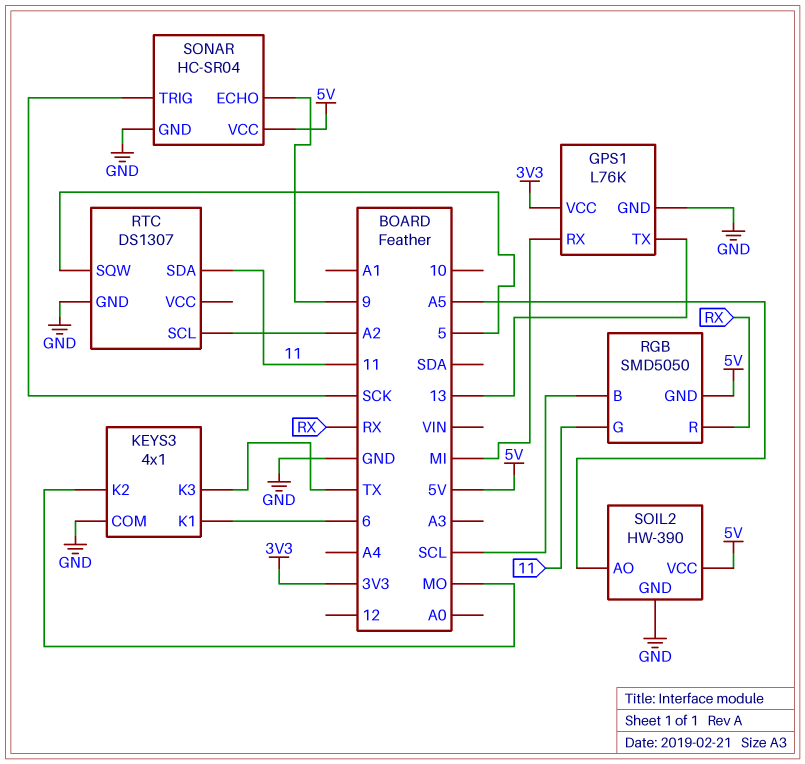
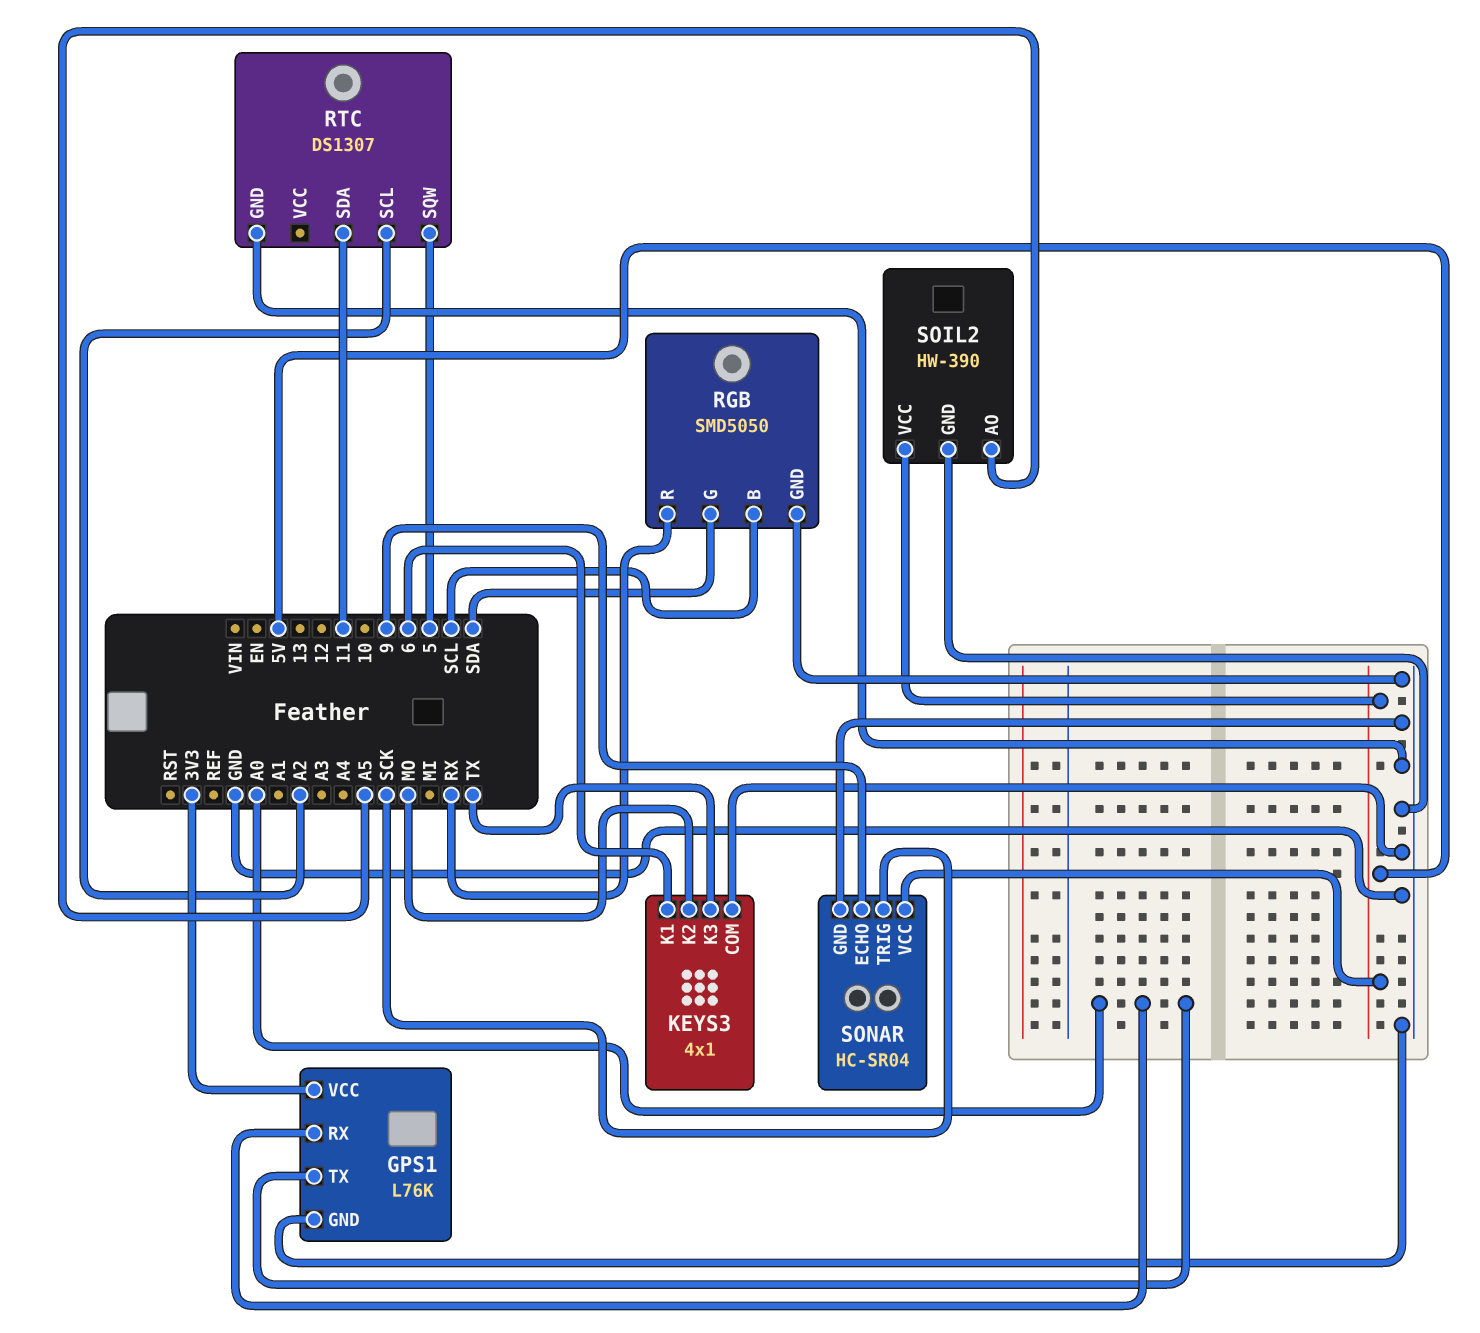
GPS1 pin RX: MI -> A0
GPS1 pin TX: 13 -> A0
RGB pin G: 11 -> SDA
RGB pin GND: 5V -> GND

